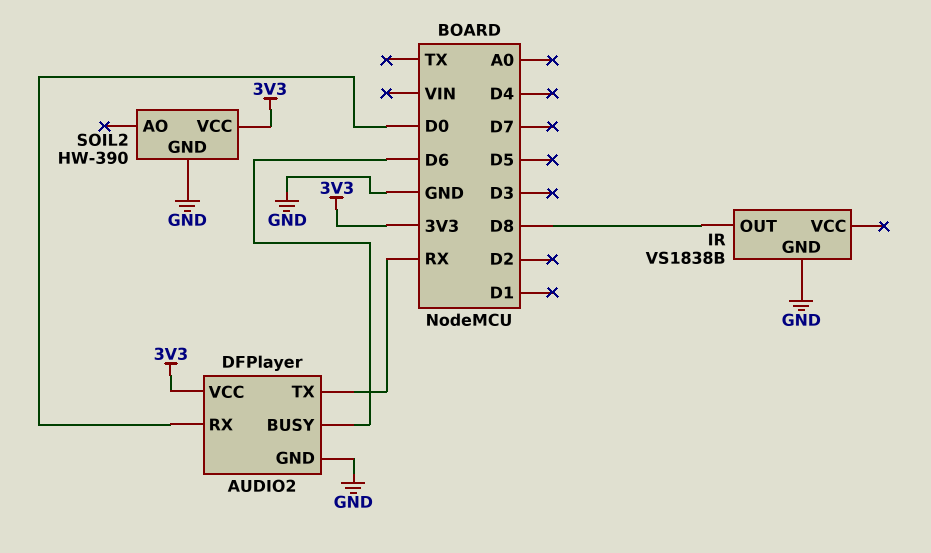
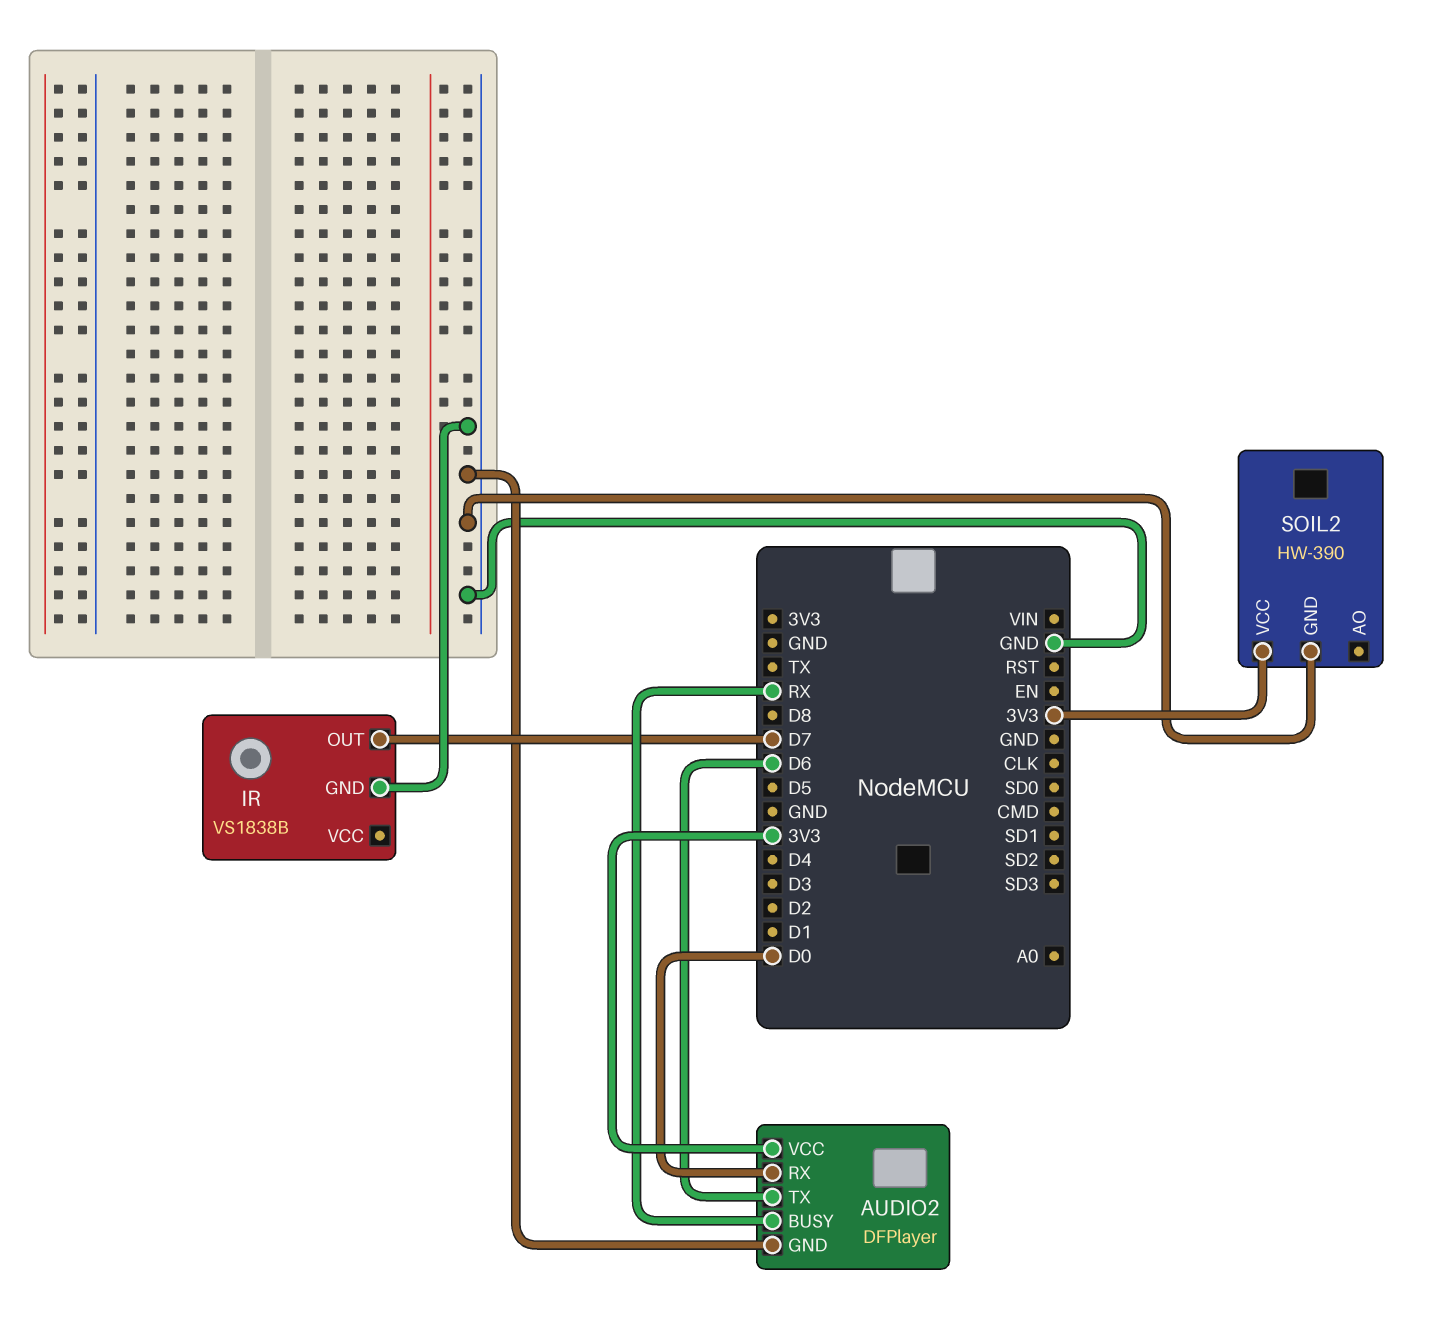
AUDIO2 pin BUSY: D6 -> RX
AUDIO2 pin TX: RX -> D6
IR pin OUT: D8 -> D7

